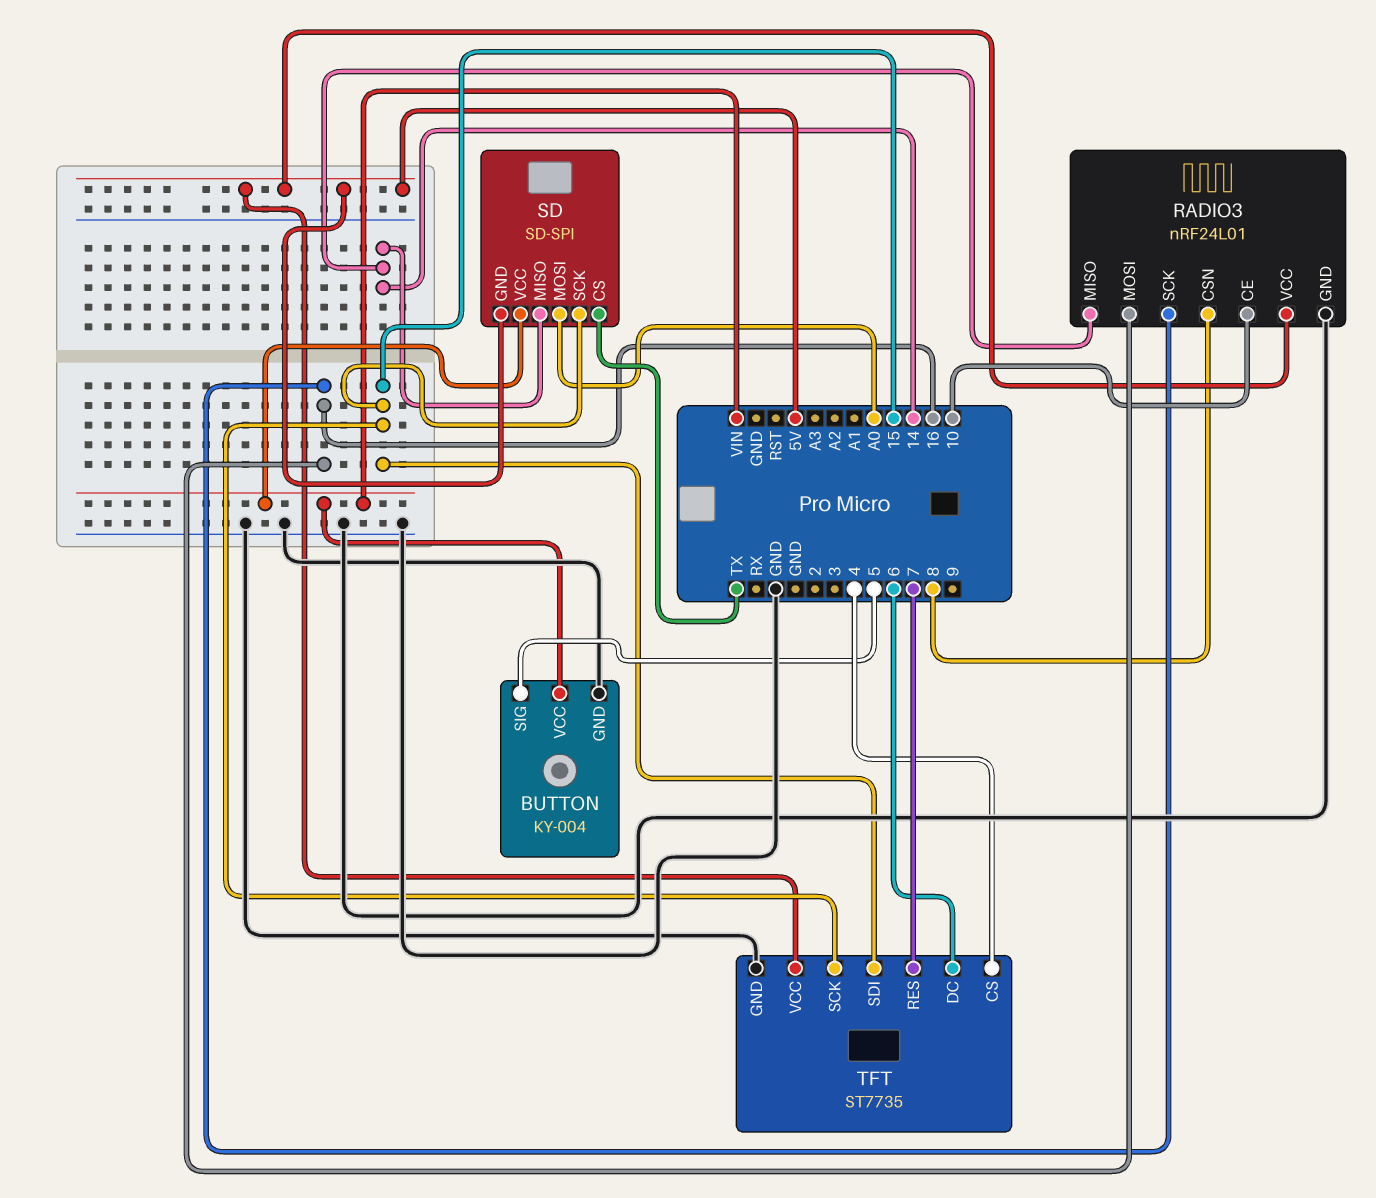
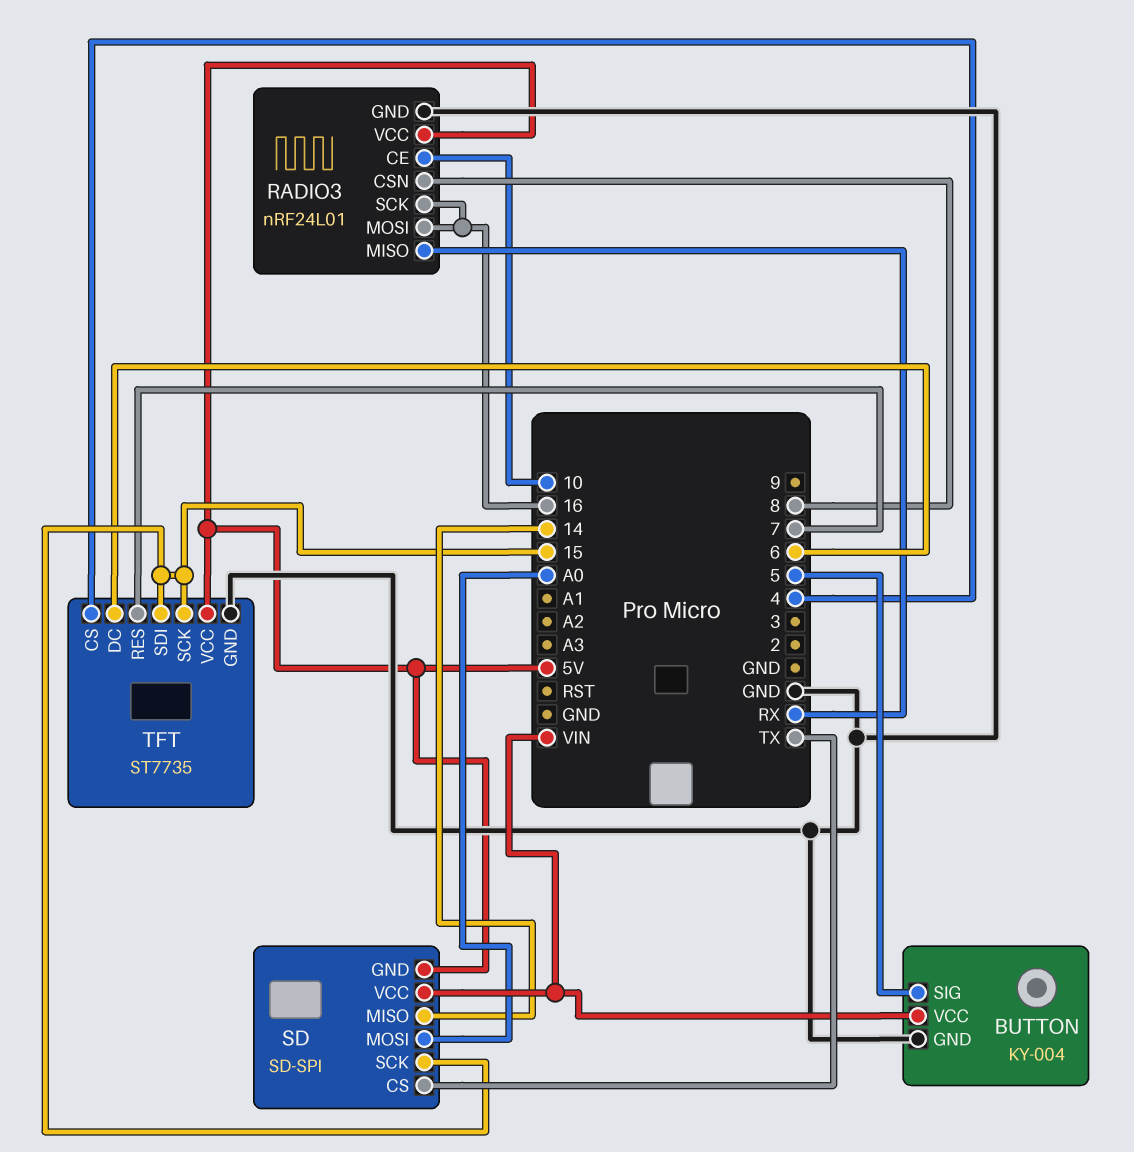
RADIO3 pin MISO: 14 -> RX

